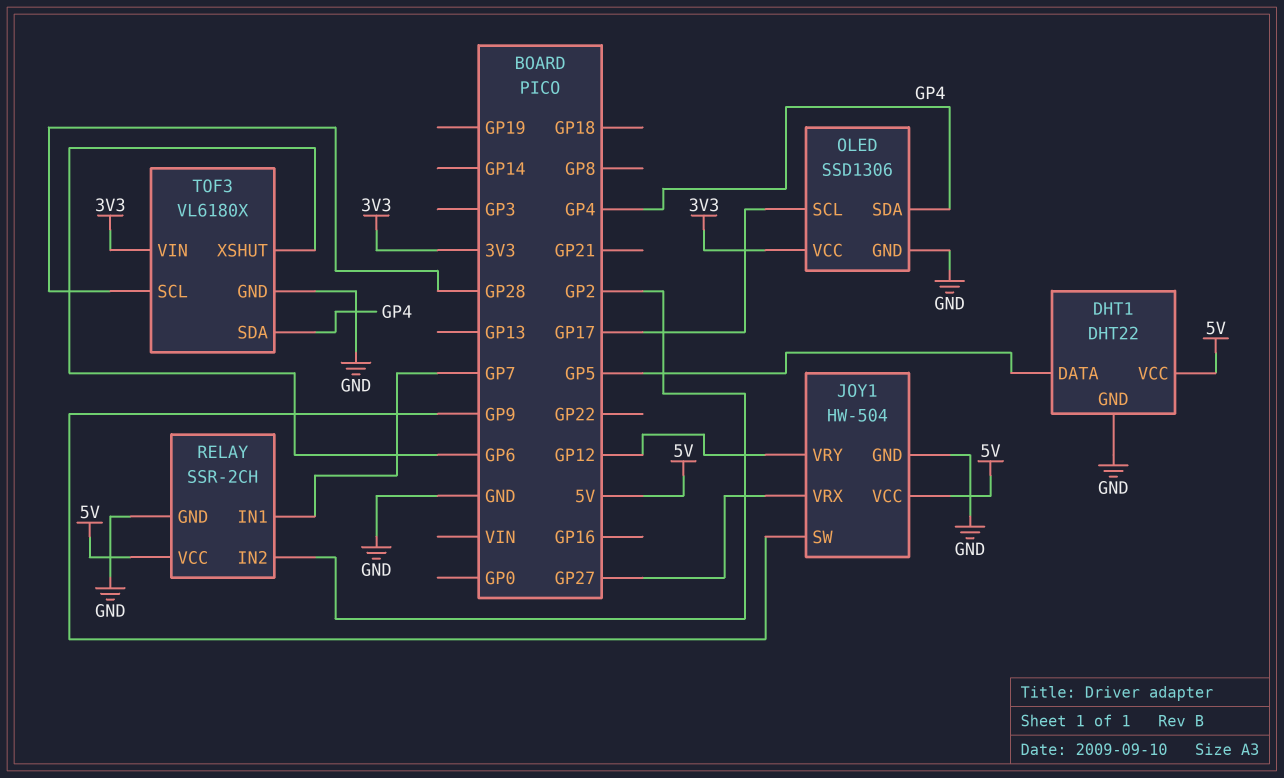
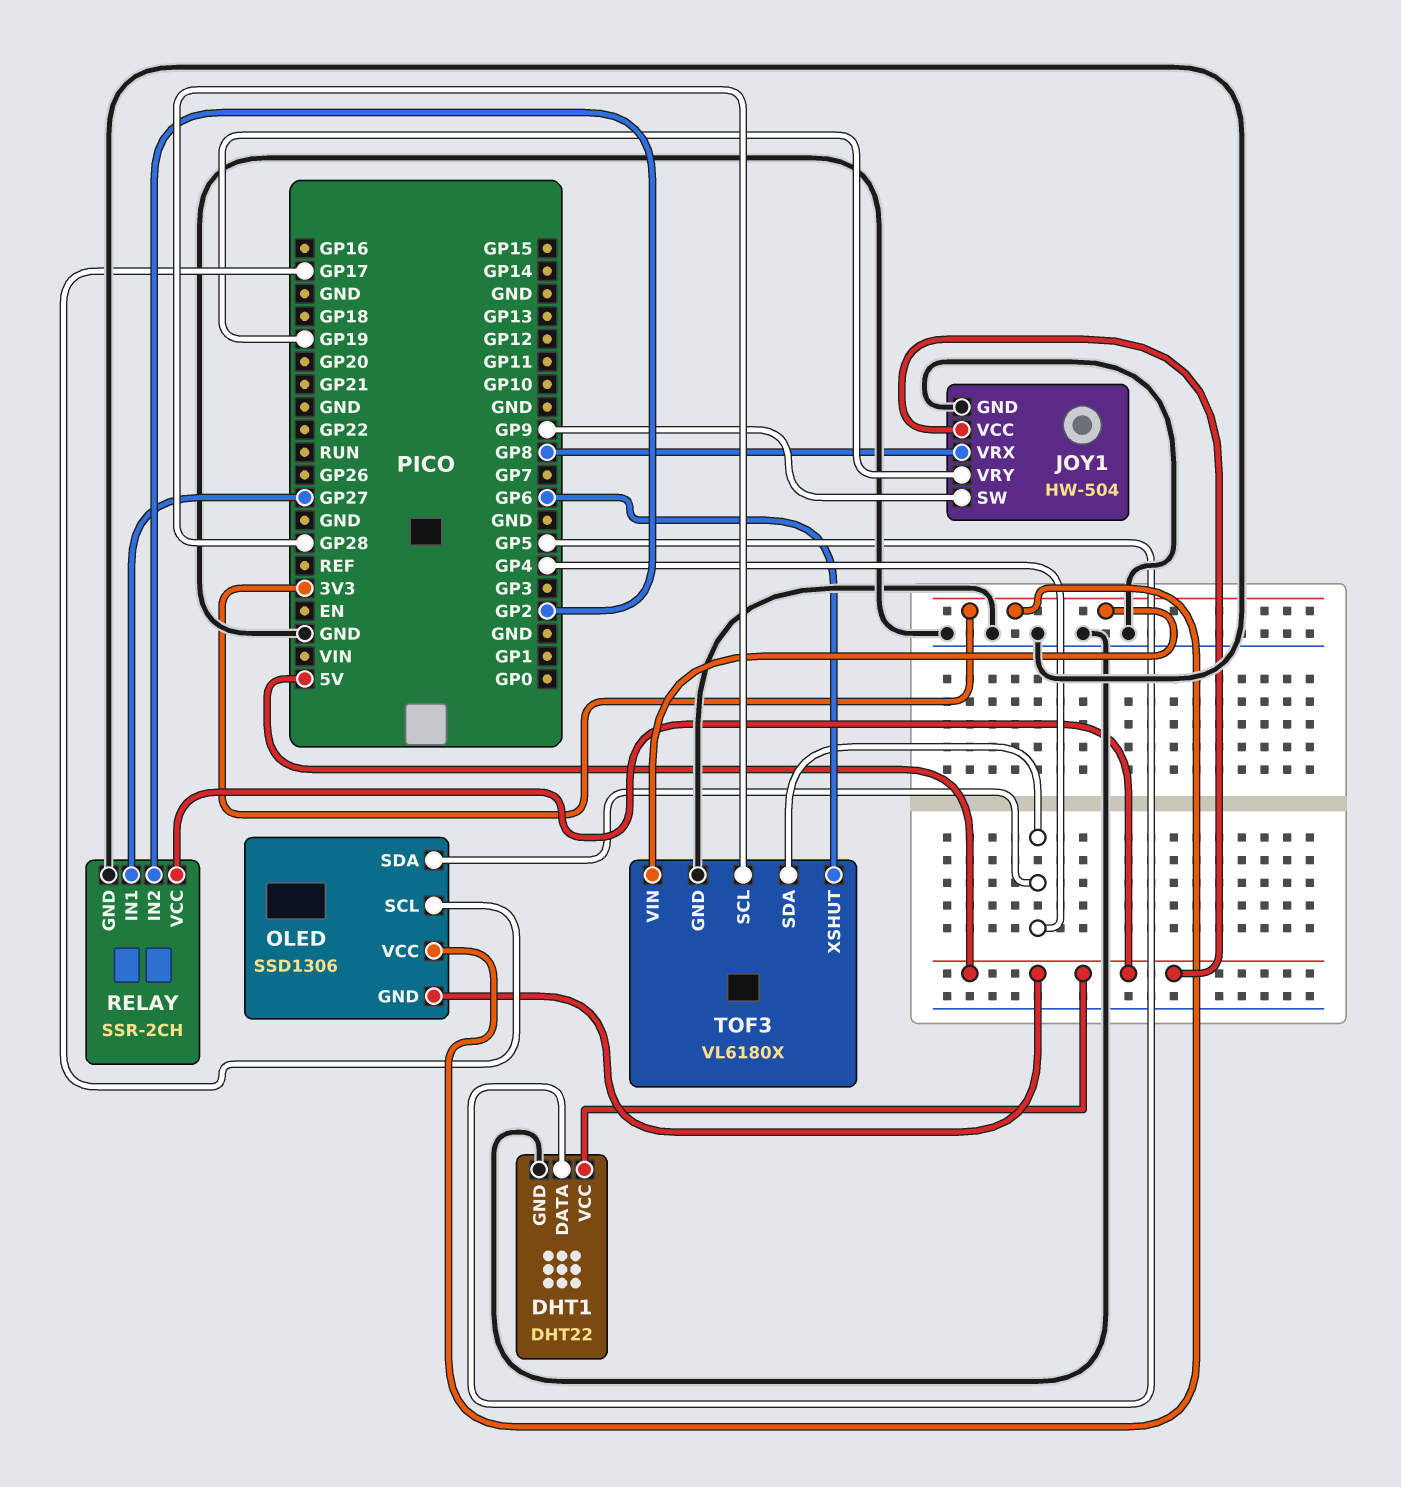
JOY1 pin VRX: GP27 -> GP8
JOY1 pin VRY: GP12 -> GP19
OLED pin GND: GND -> 5V
RELAY pin IN1: GP7 -> GP27

